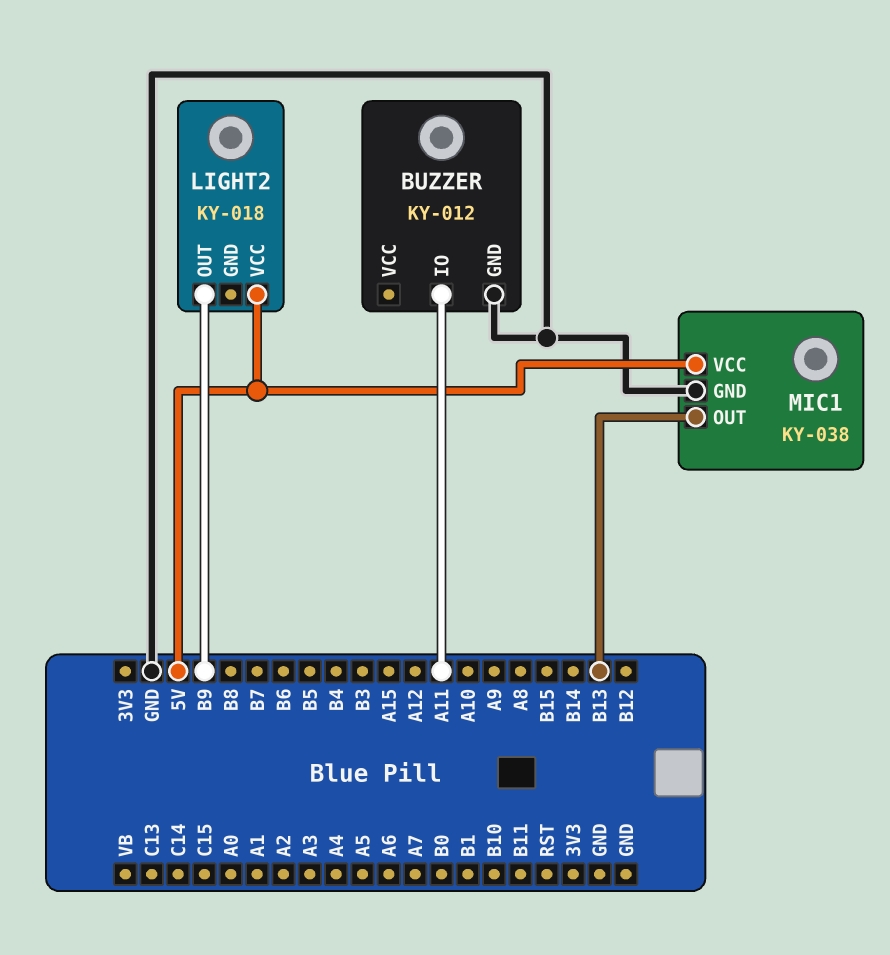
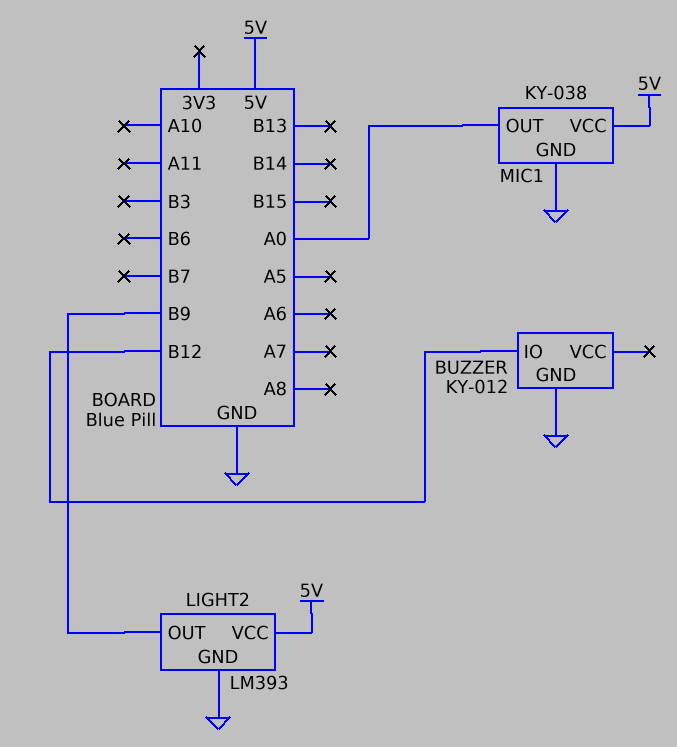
BUZZER pin IO: A11 -> B12
LIGHT2: KY-018 -> LM393
LIGHT2 pin GND: none -> GND
MIC1 pin OUT: B13 -> A0

